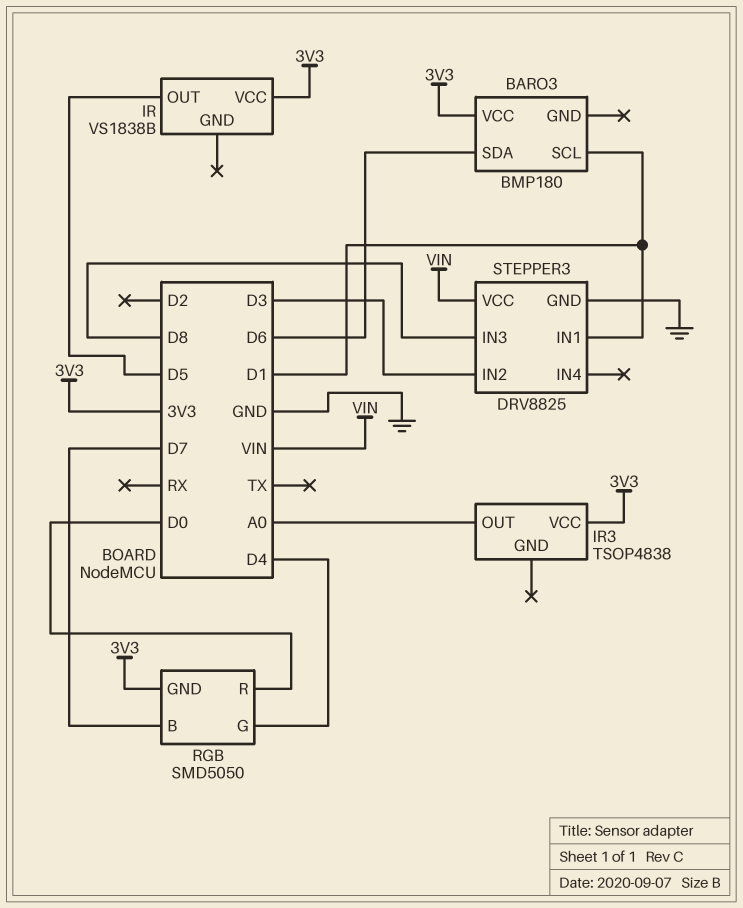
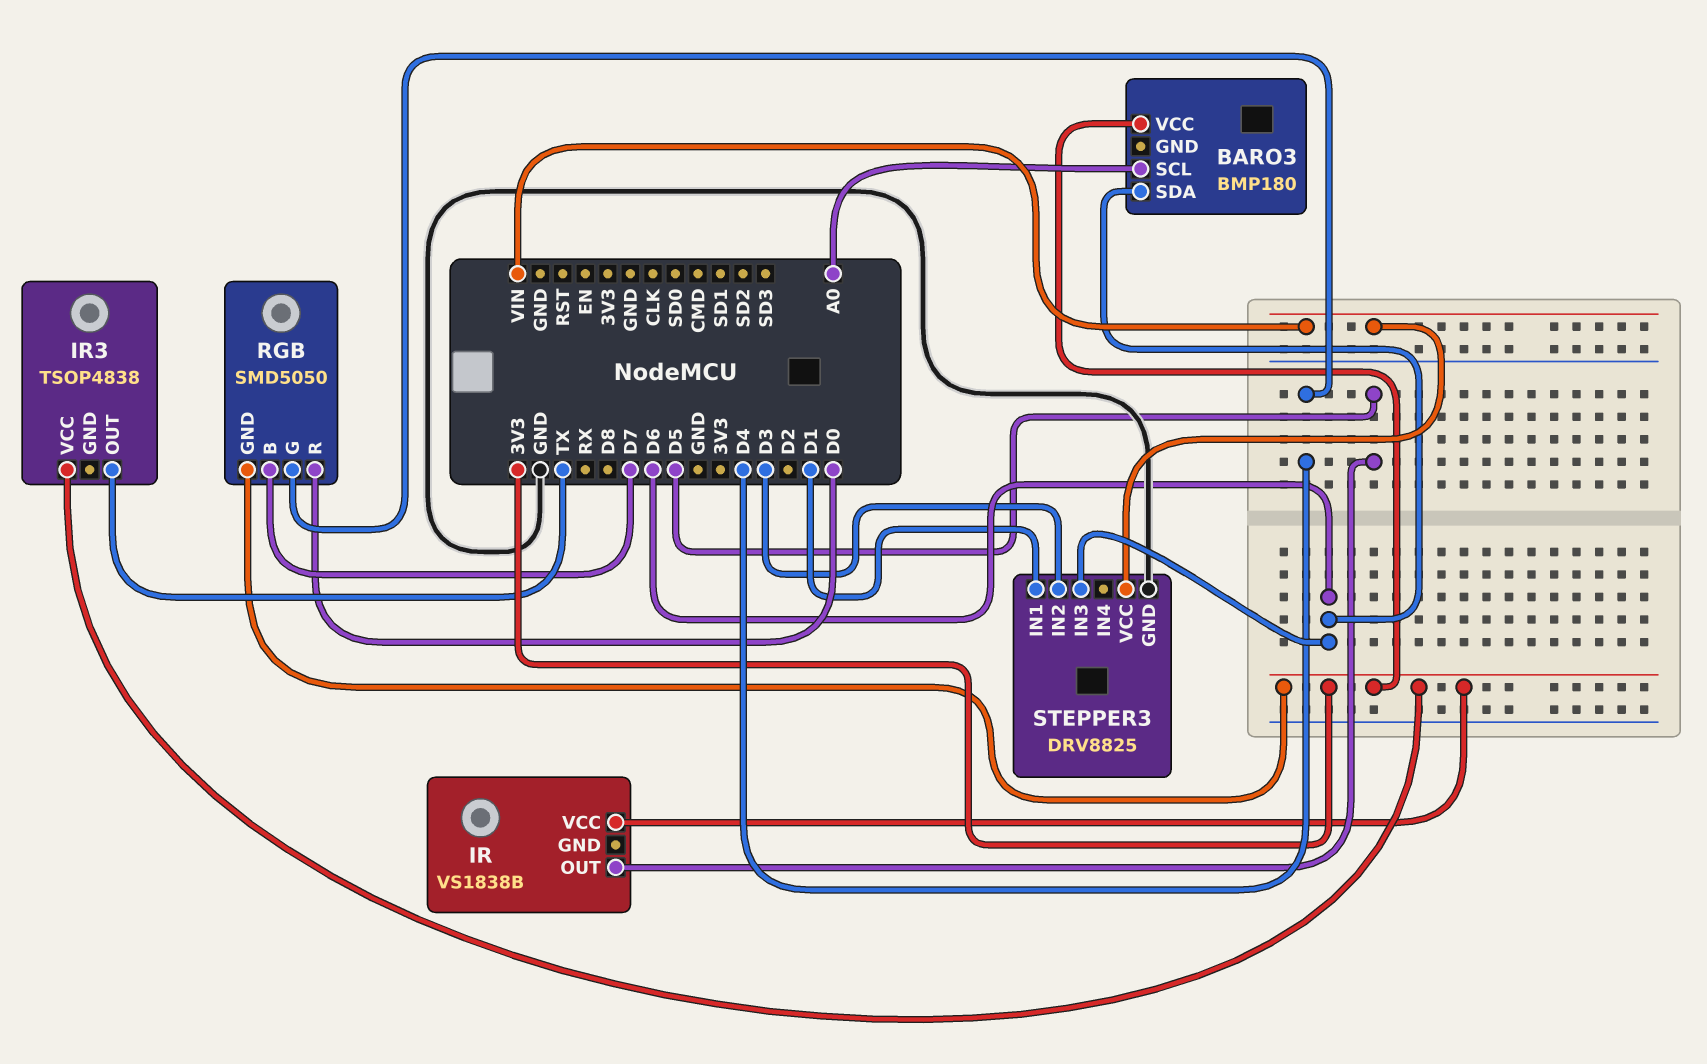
BARO3 pin SCL: D1 -> A0
IR3 pin OUT: A0 -> TX
STEPPER3 pin IN3: D8 -> D6

